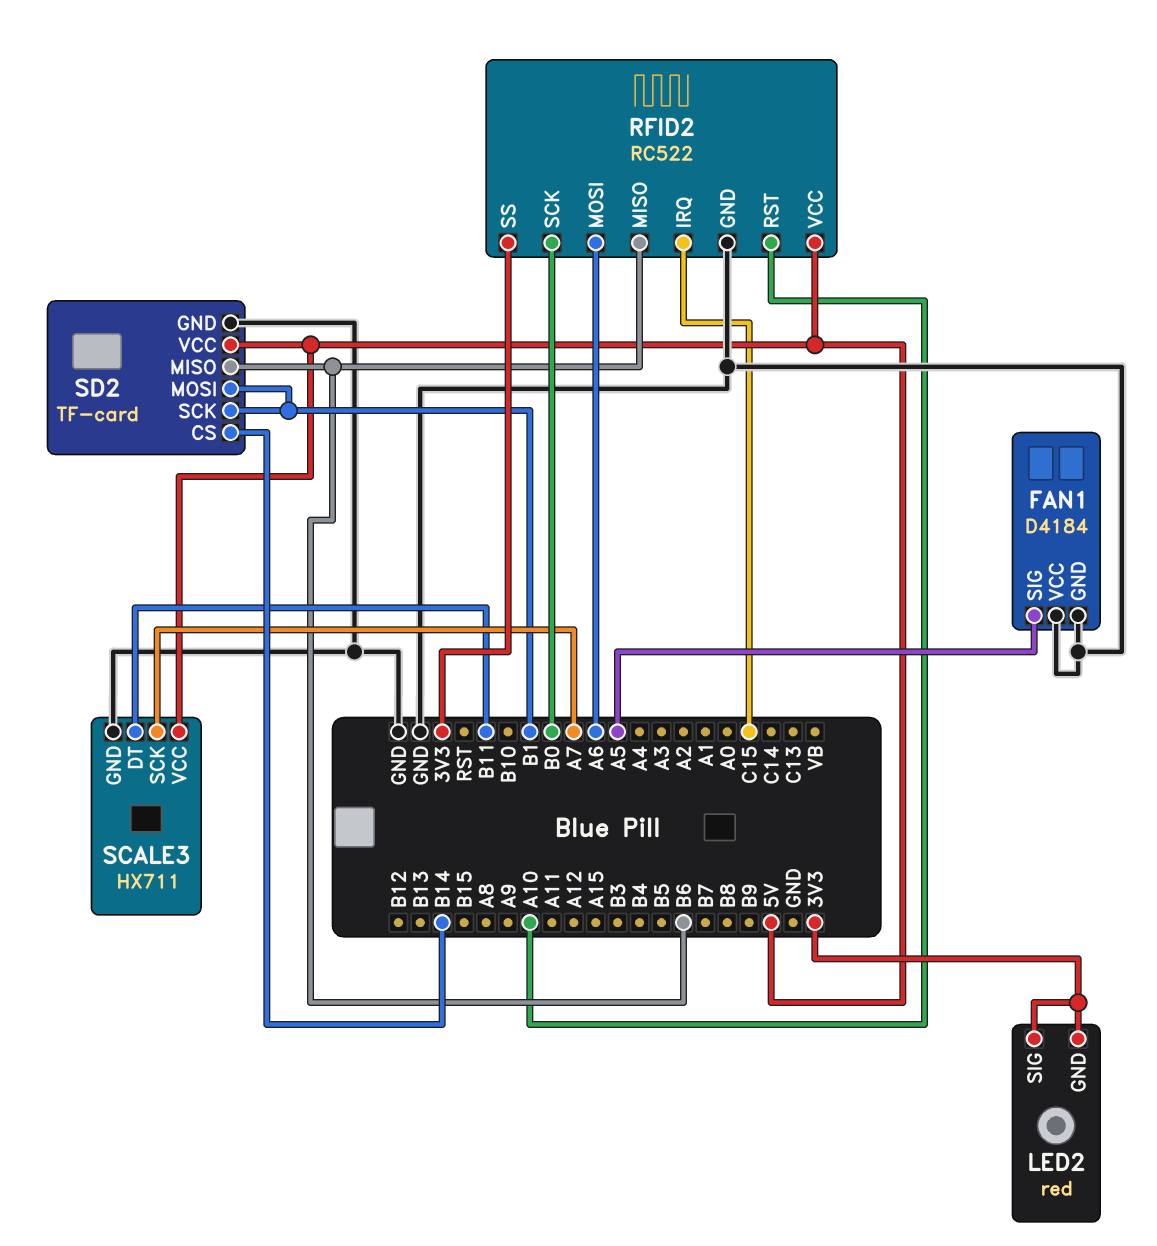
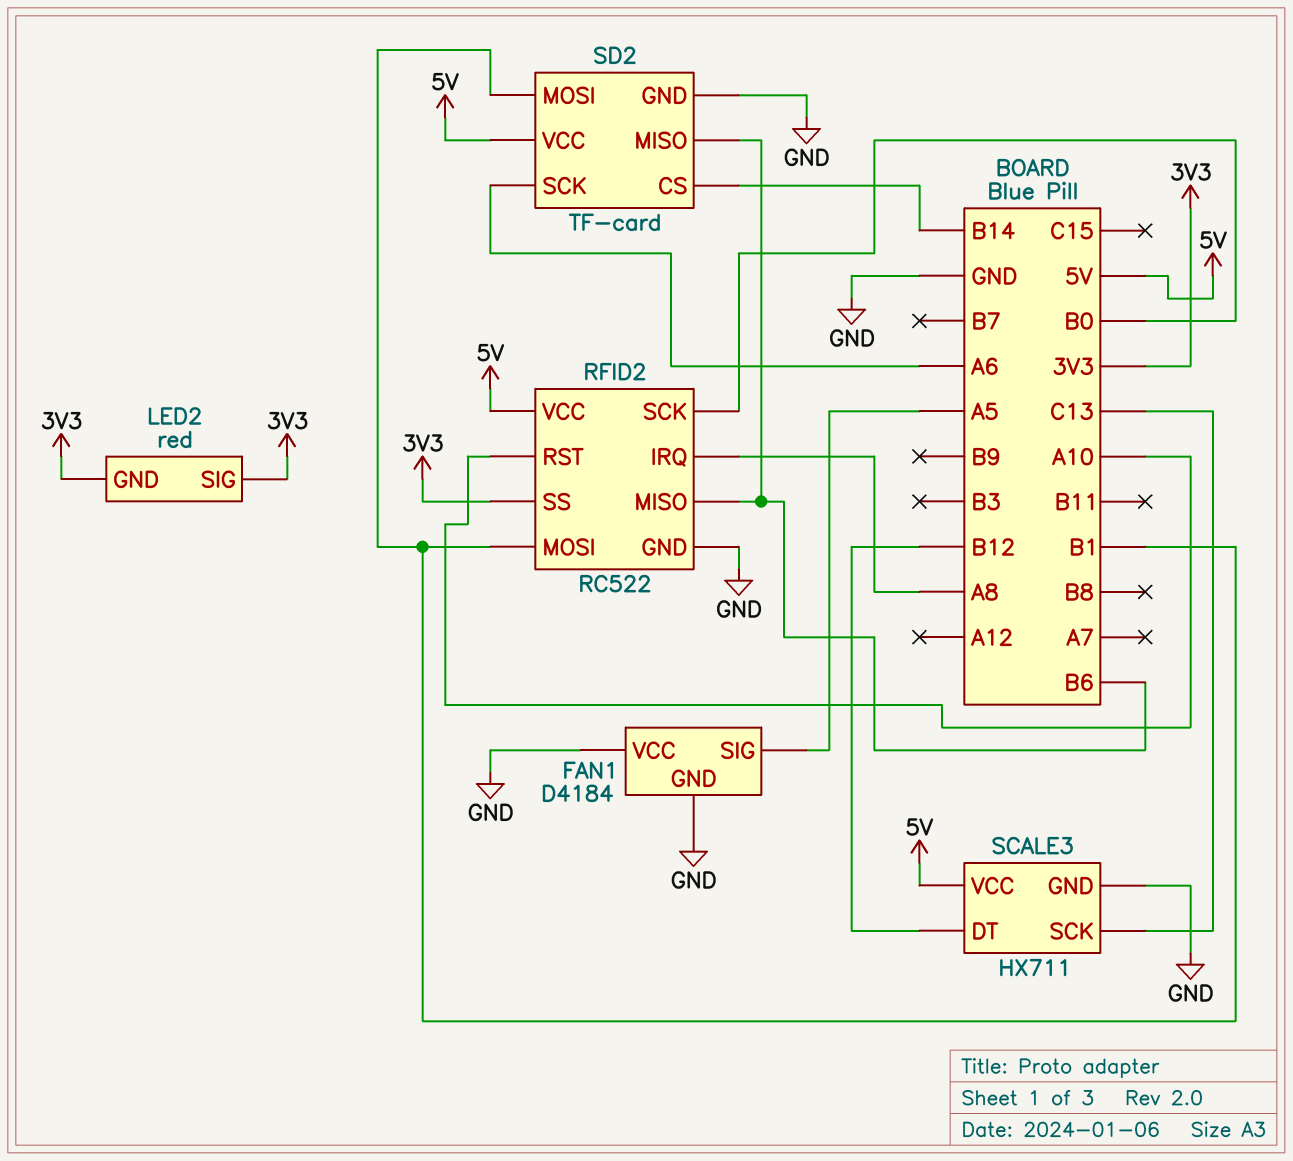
RFID2 pin IRQ: C15 -> A8
RFID2 pin MOSI: A6 -> B1
SCALE3 pin DT: B11 -> B12
SCALE3 pin SCK: A7 -> C13
SD2 pin SCK: B1 -> A6

